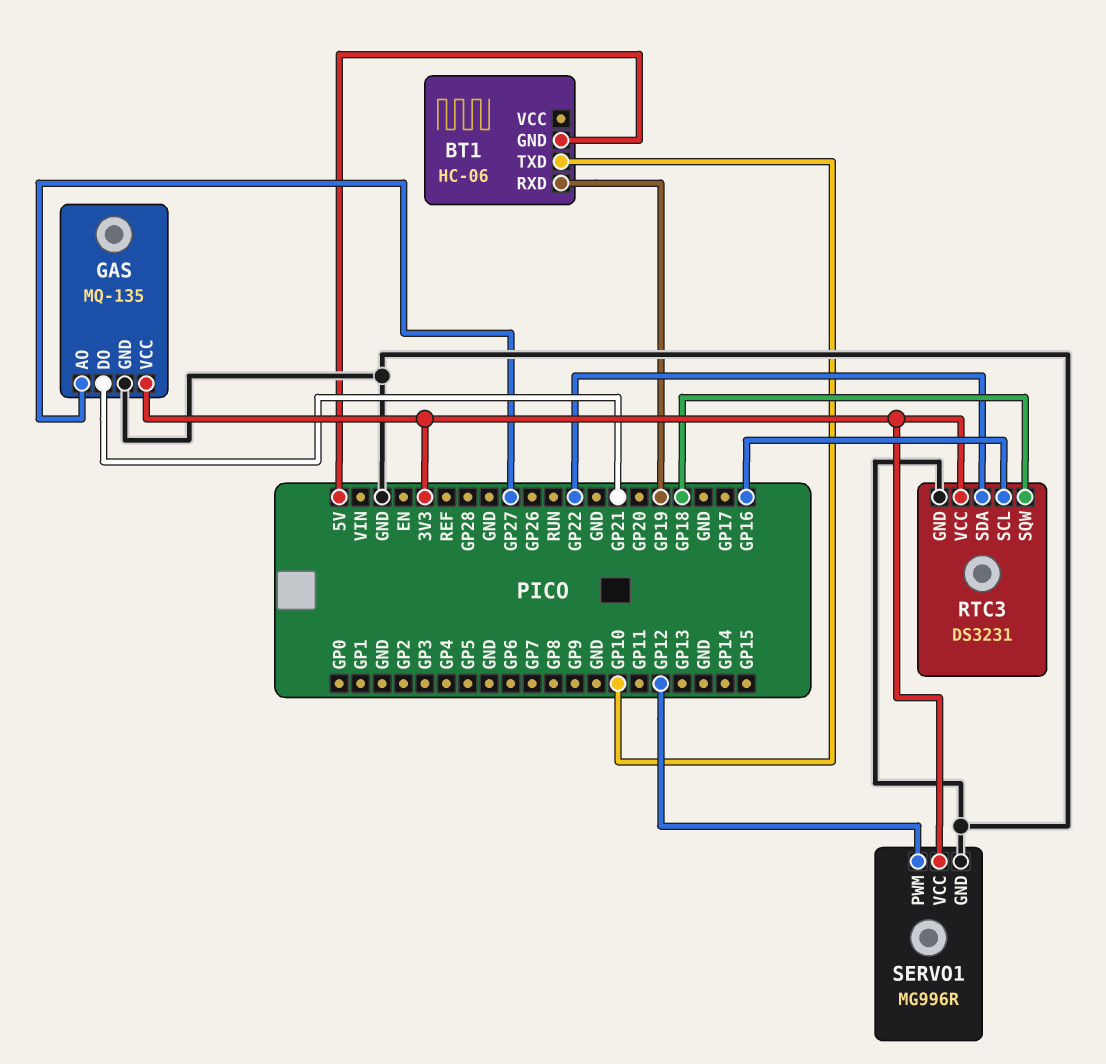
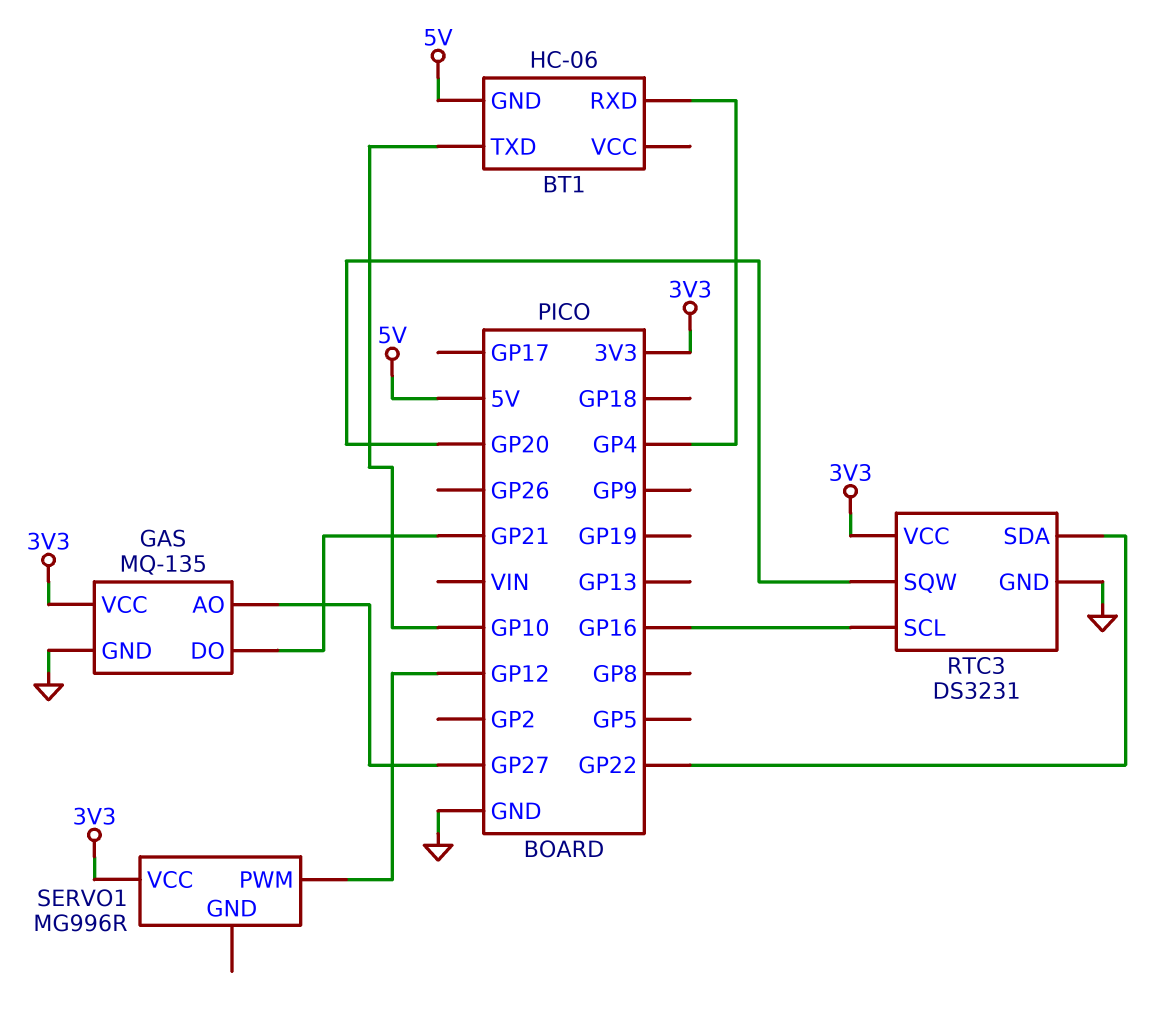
BT1 pin RXD: GP19 -> GP4
RTC3 pin SQW: GP18 -> GP20
SERVO1 pin GND: GND -> none

